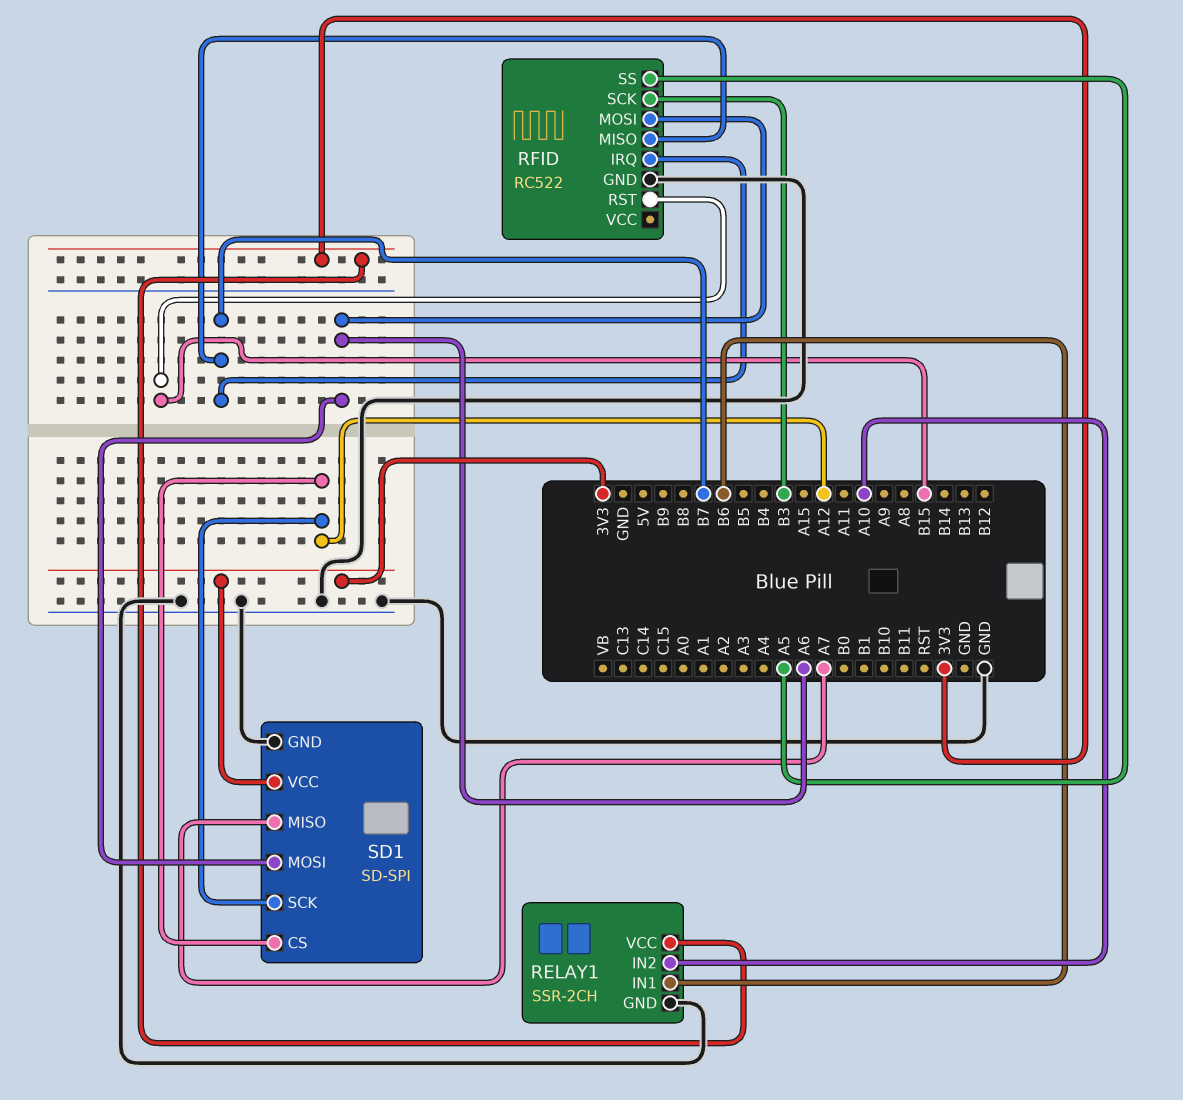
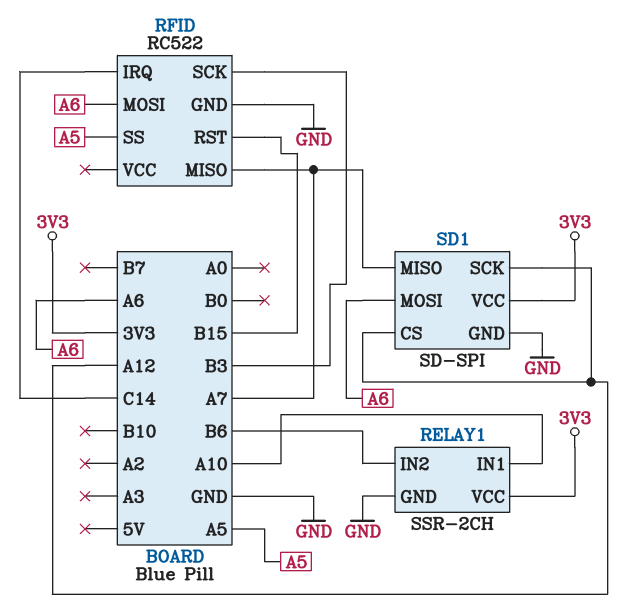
RELAY1 pin IN1: B6 -> A10
RELAY1 pin IN2: A10 -> B6
RFID pin IRQ: B7 -> C14
RFID pin MISO: B7 -> A7

